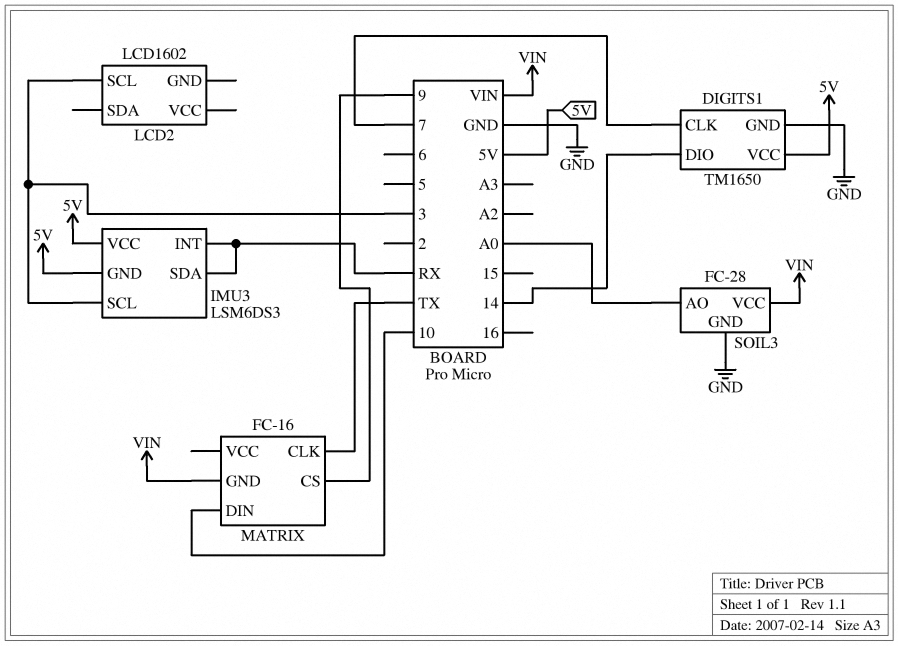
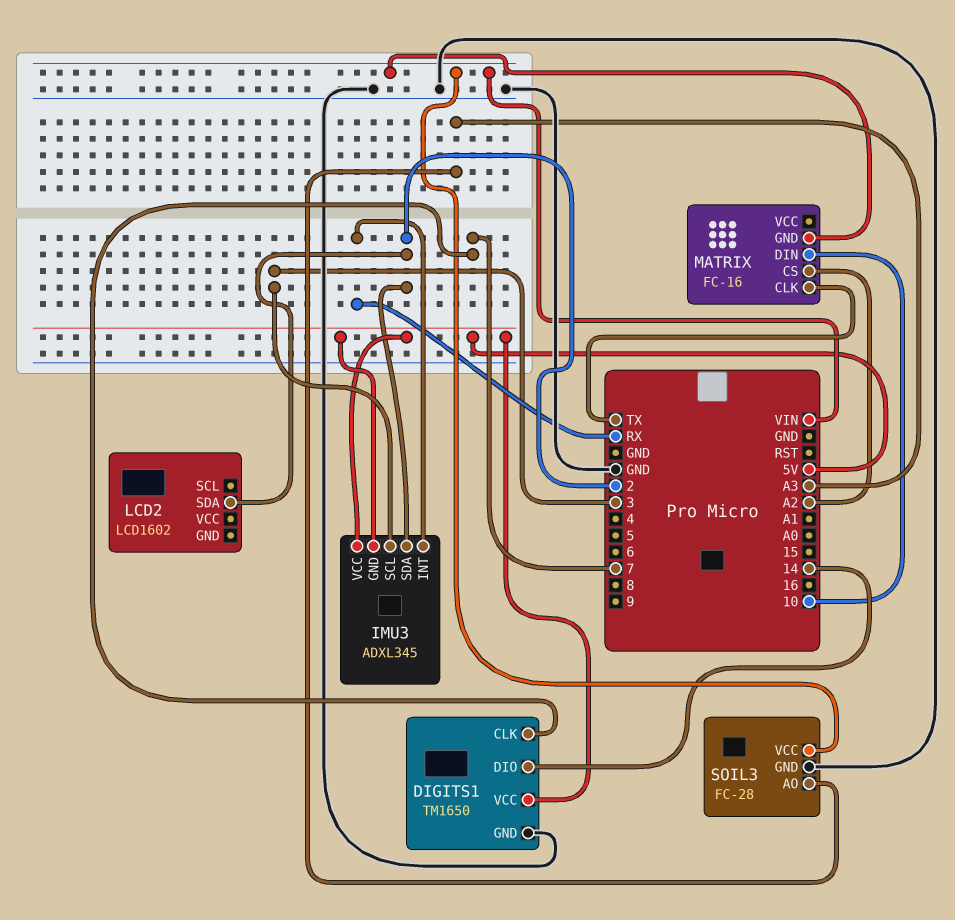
IMU3: LSM6DS3 -> ADXL345
IMU3 pin SDA: RX -> 2
LCD2 pin SCL: 3 -> none
LCD2 pin SDA: none -> 2
MATRIX pin CS: 9 -> A2
SOIL3 pin AO: A0 -> A3

